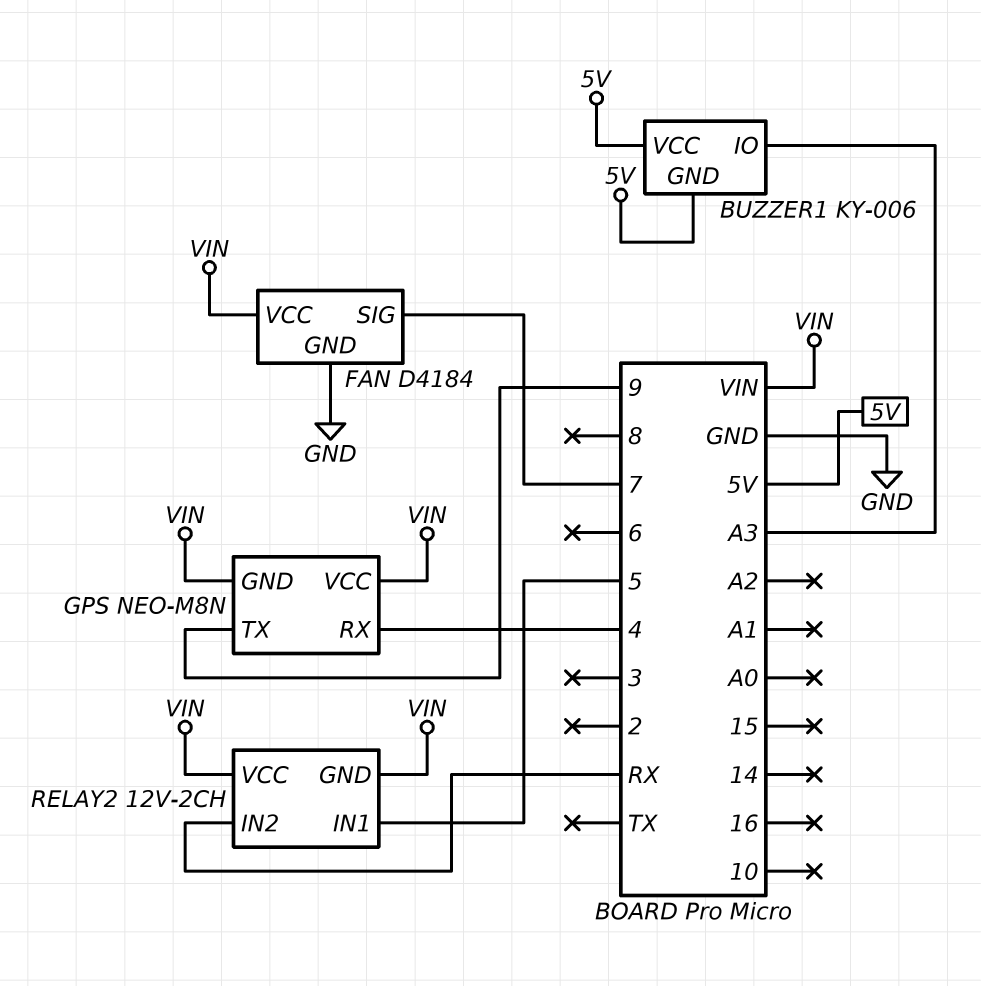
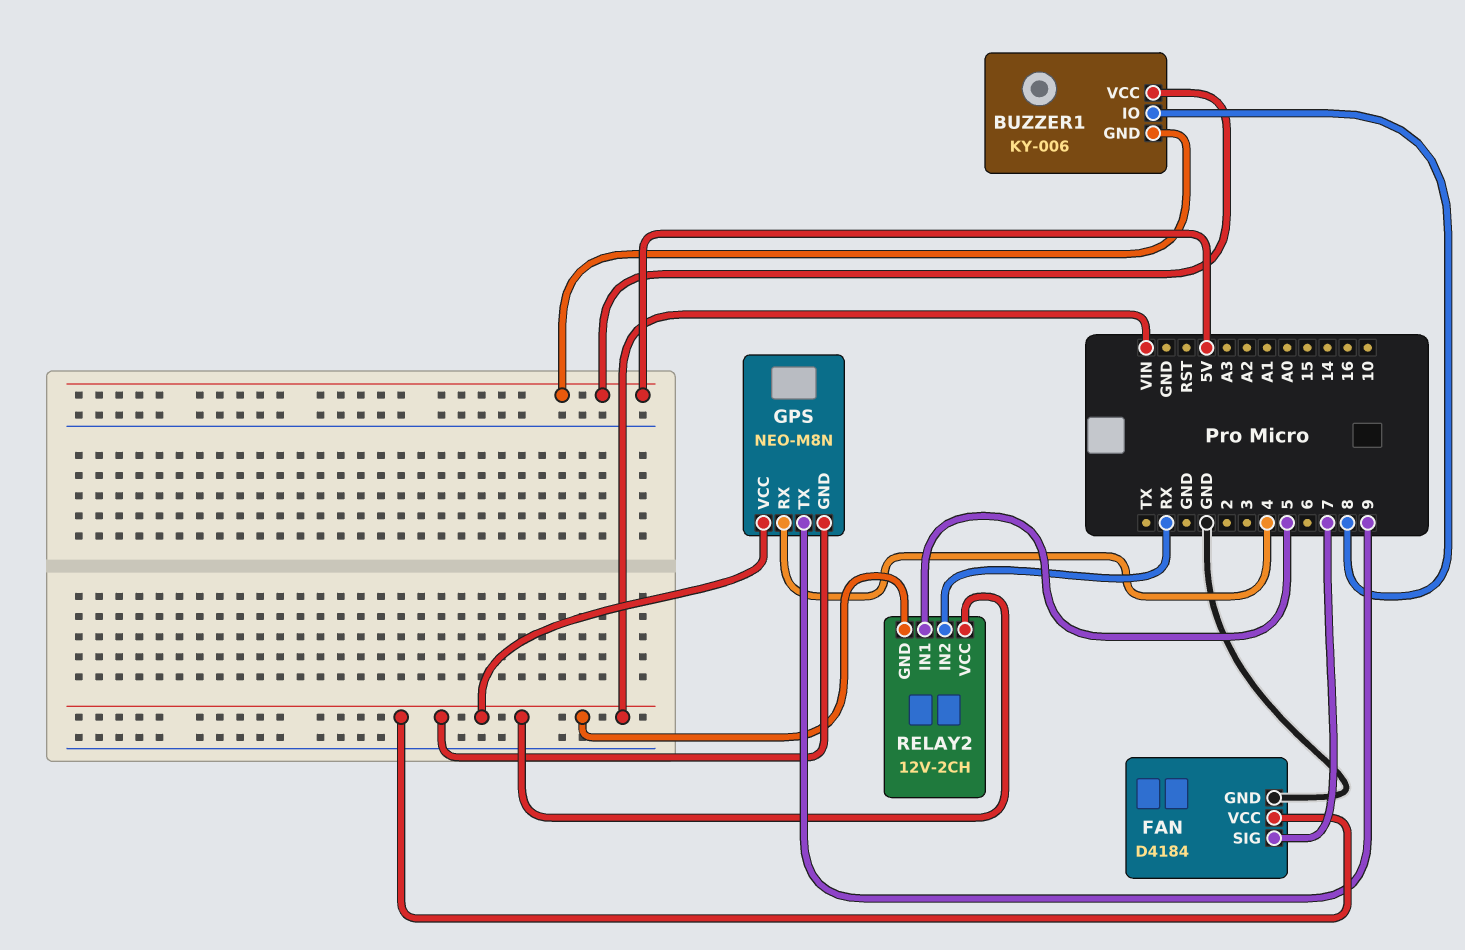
BUZZER1 pin IO: A3 -> 8

